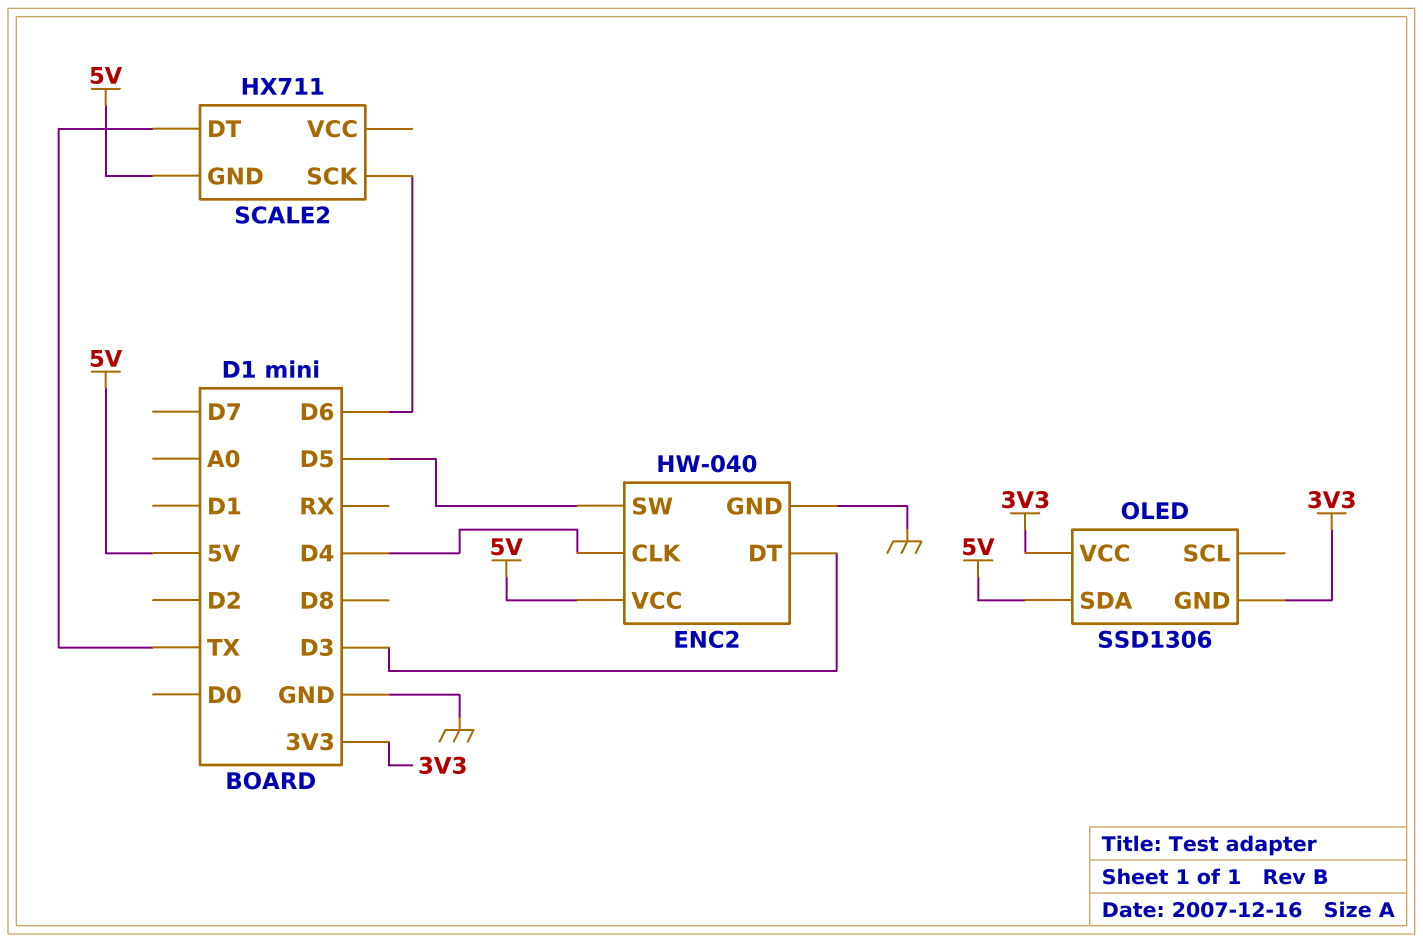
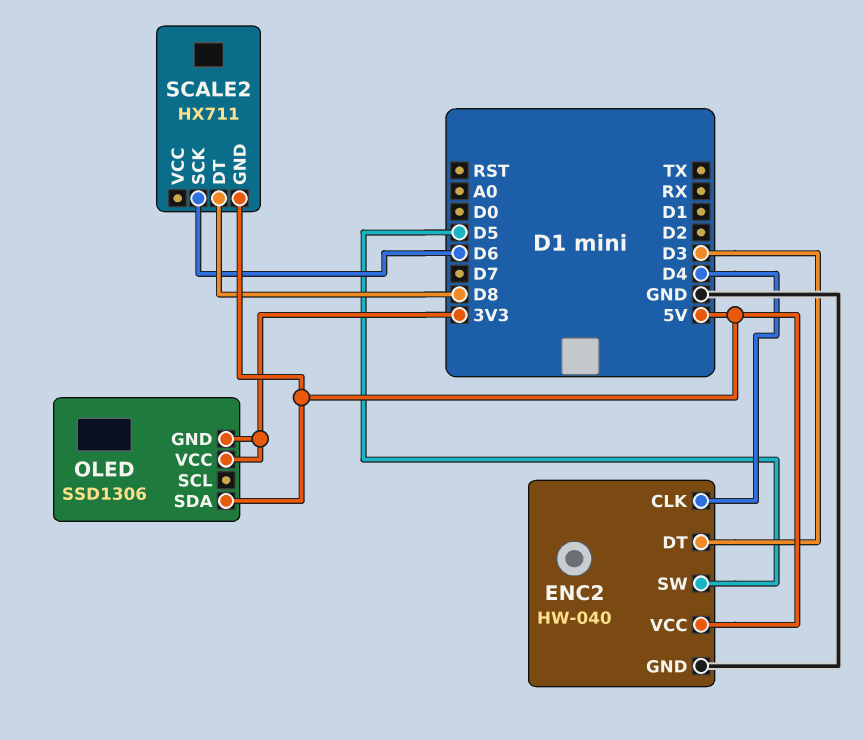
SCALE2 pin DT: TX -> D8

